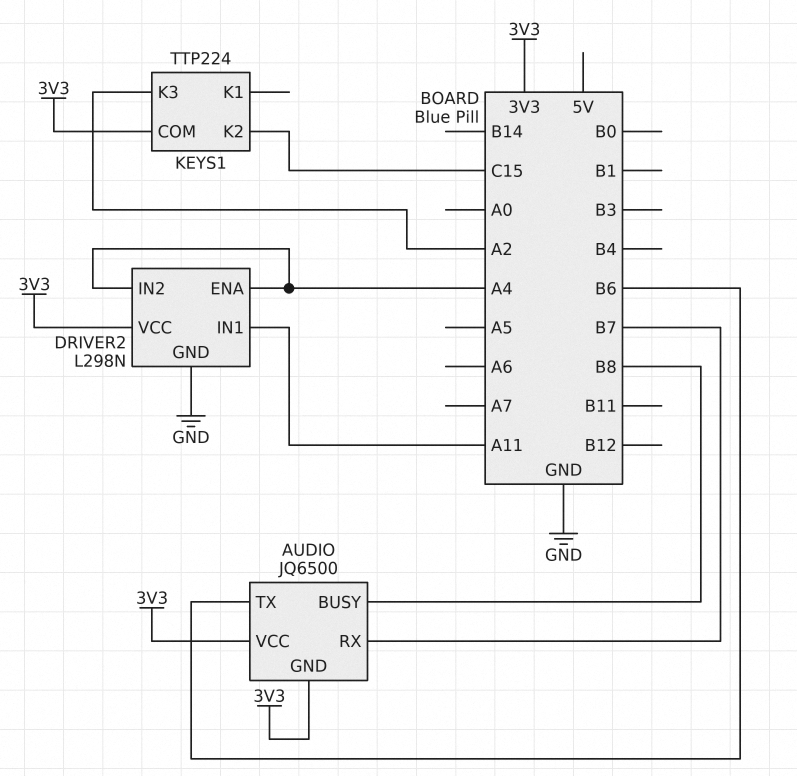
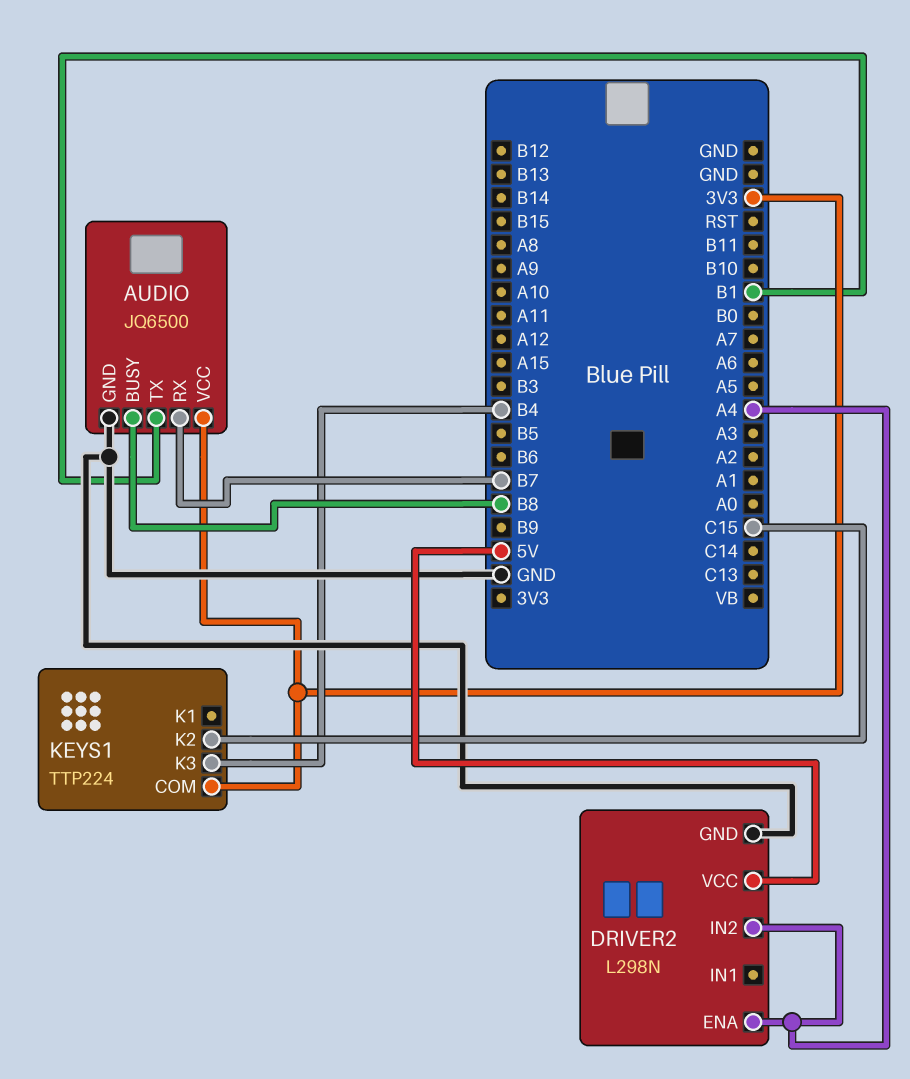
AUDIO pin GND: 3V3 -> GND
AUDIO pin TX: B6 -> B1
DRIVER2 pin IN1: A11 -> none
DRIVER2 pin VCC: 3V3 -> 5V
KEYS1 pin K3: A2 -> B4

